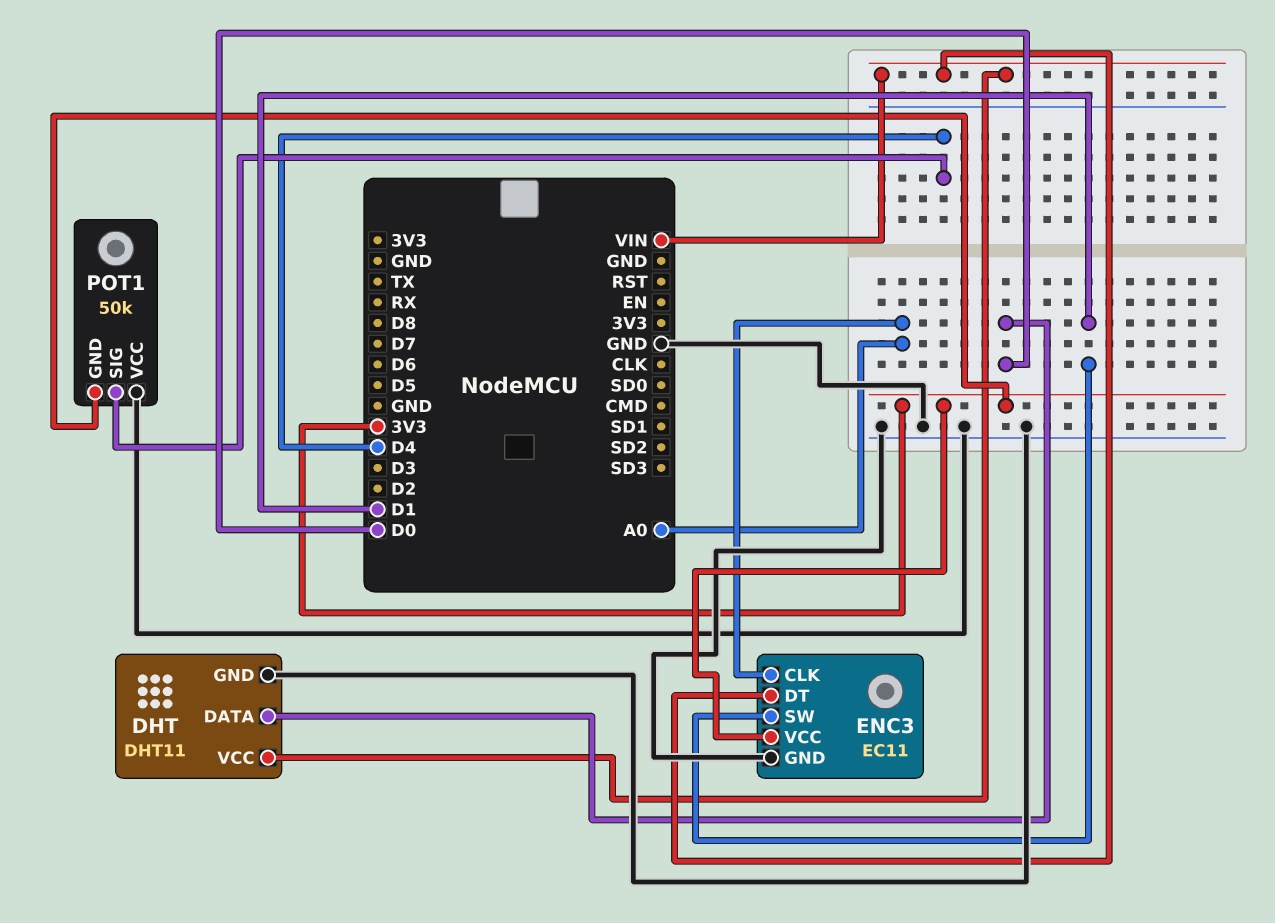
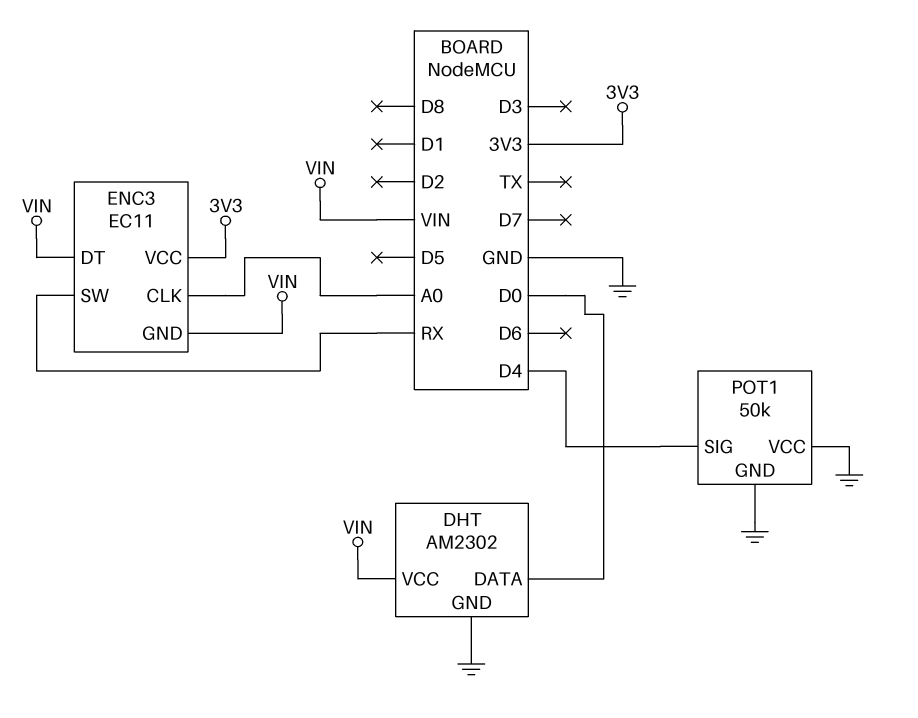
DHT: DHT11 -> AM2302
ENC3 pin GND: GND -> VIN
ENC3 pin SW: D1 -> RX
POT1 pin GND: 3V3 -> GND

